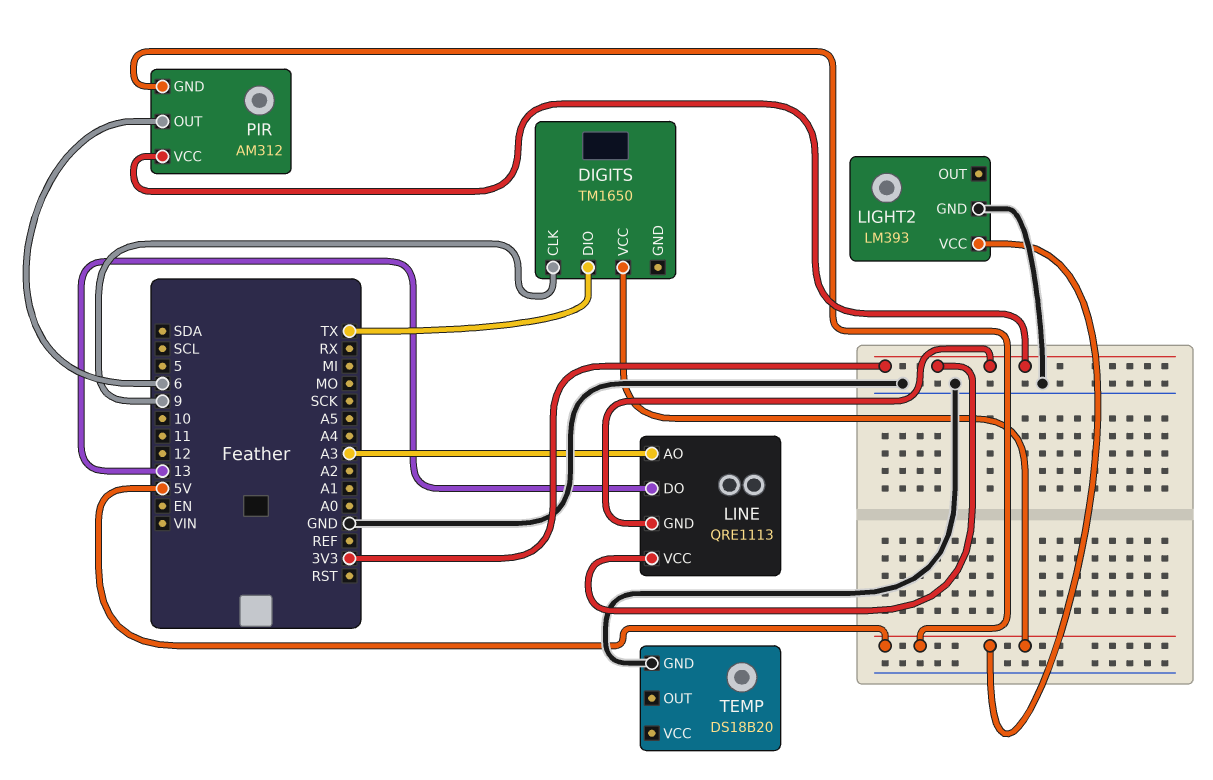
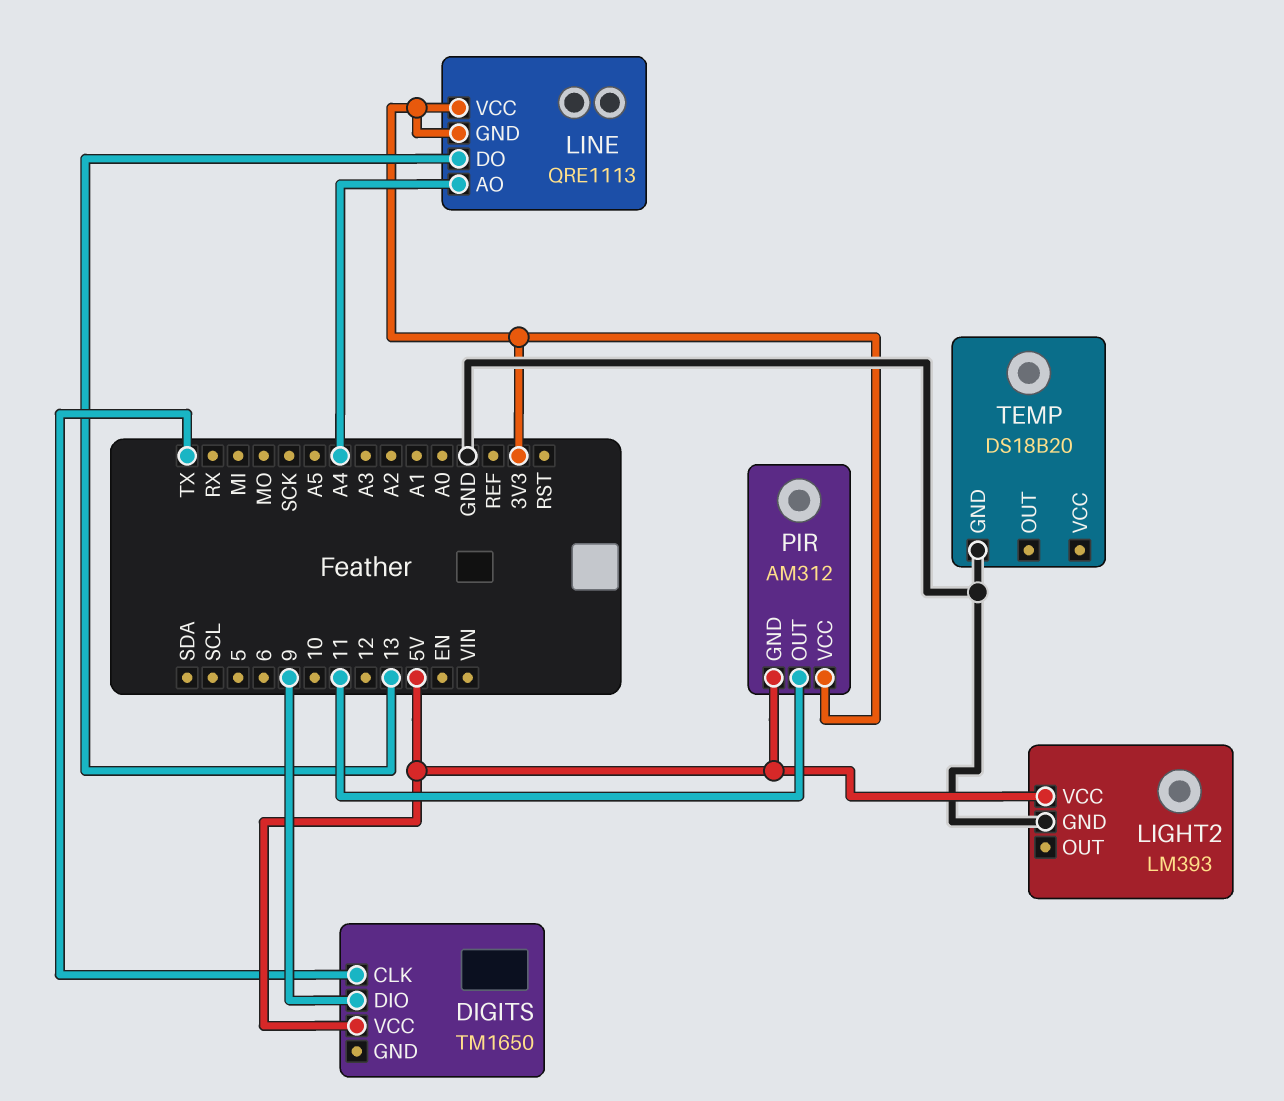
DIGITS pin CLK: 9 -> TX
DIGITS pin DIO: TX -> 9
LINE pin AO: A3 -> A4
PIR pin OUT: 6 -> 11

